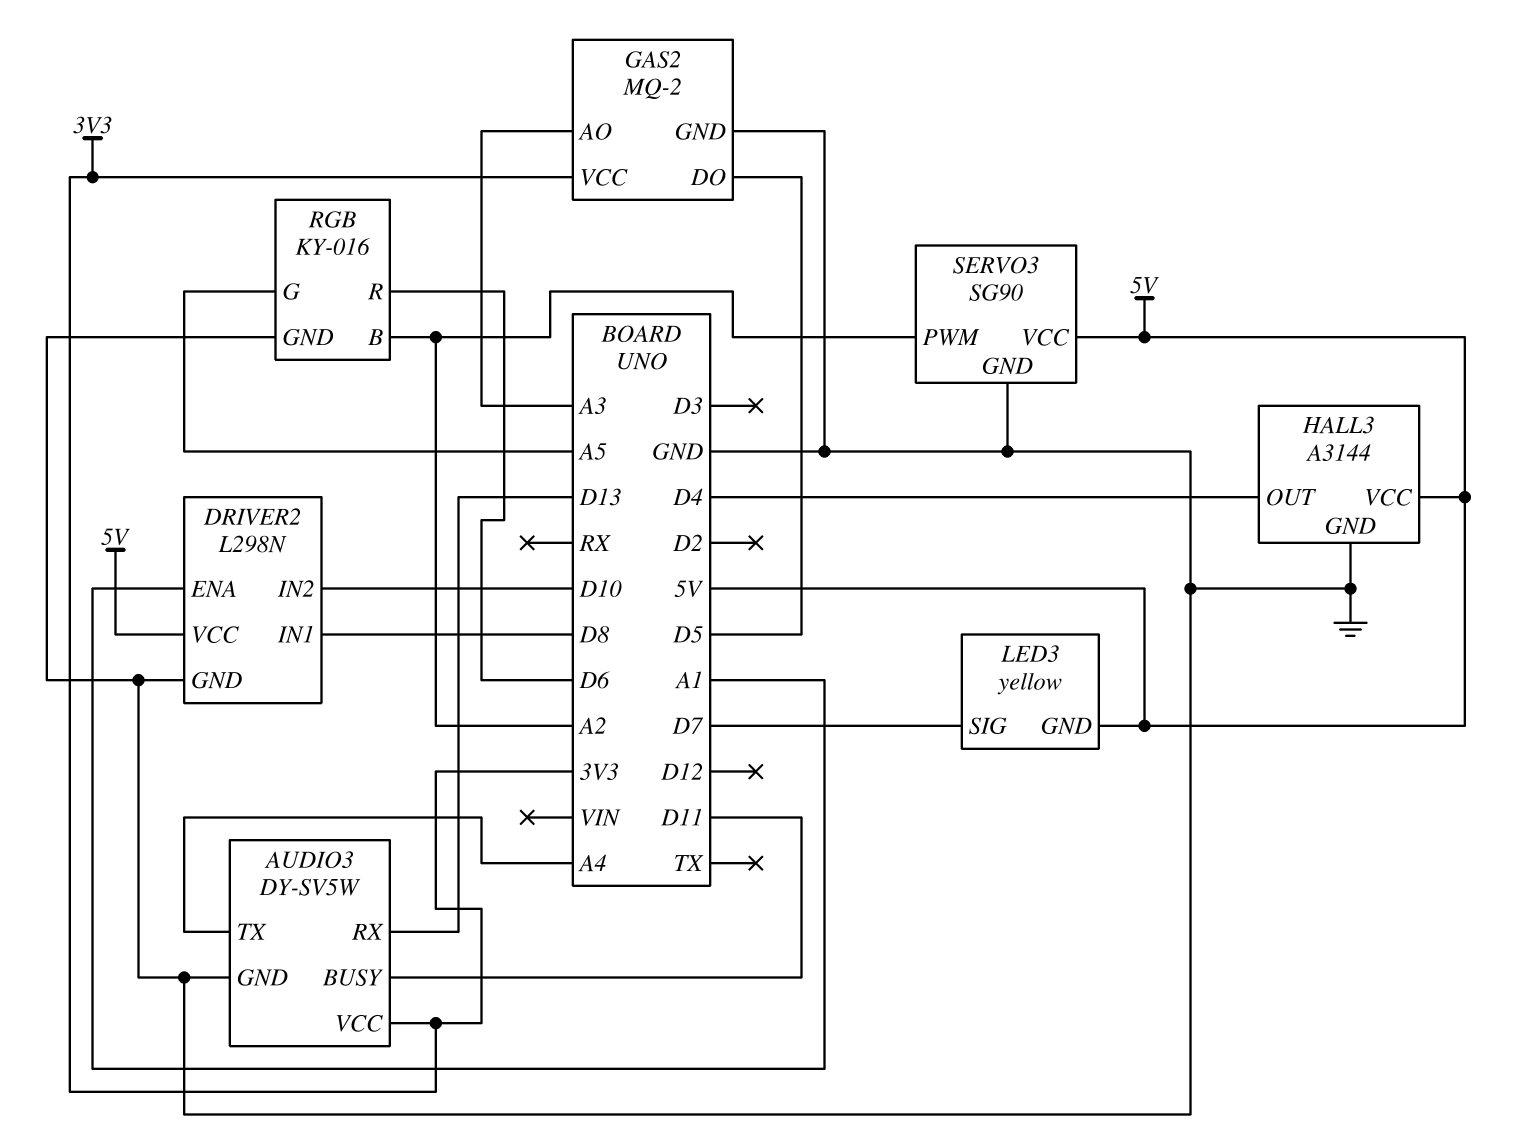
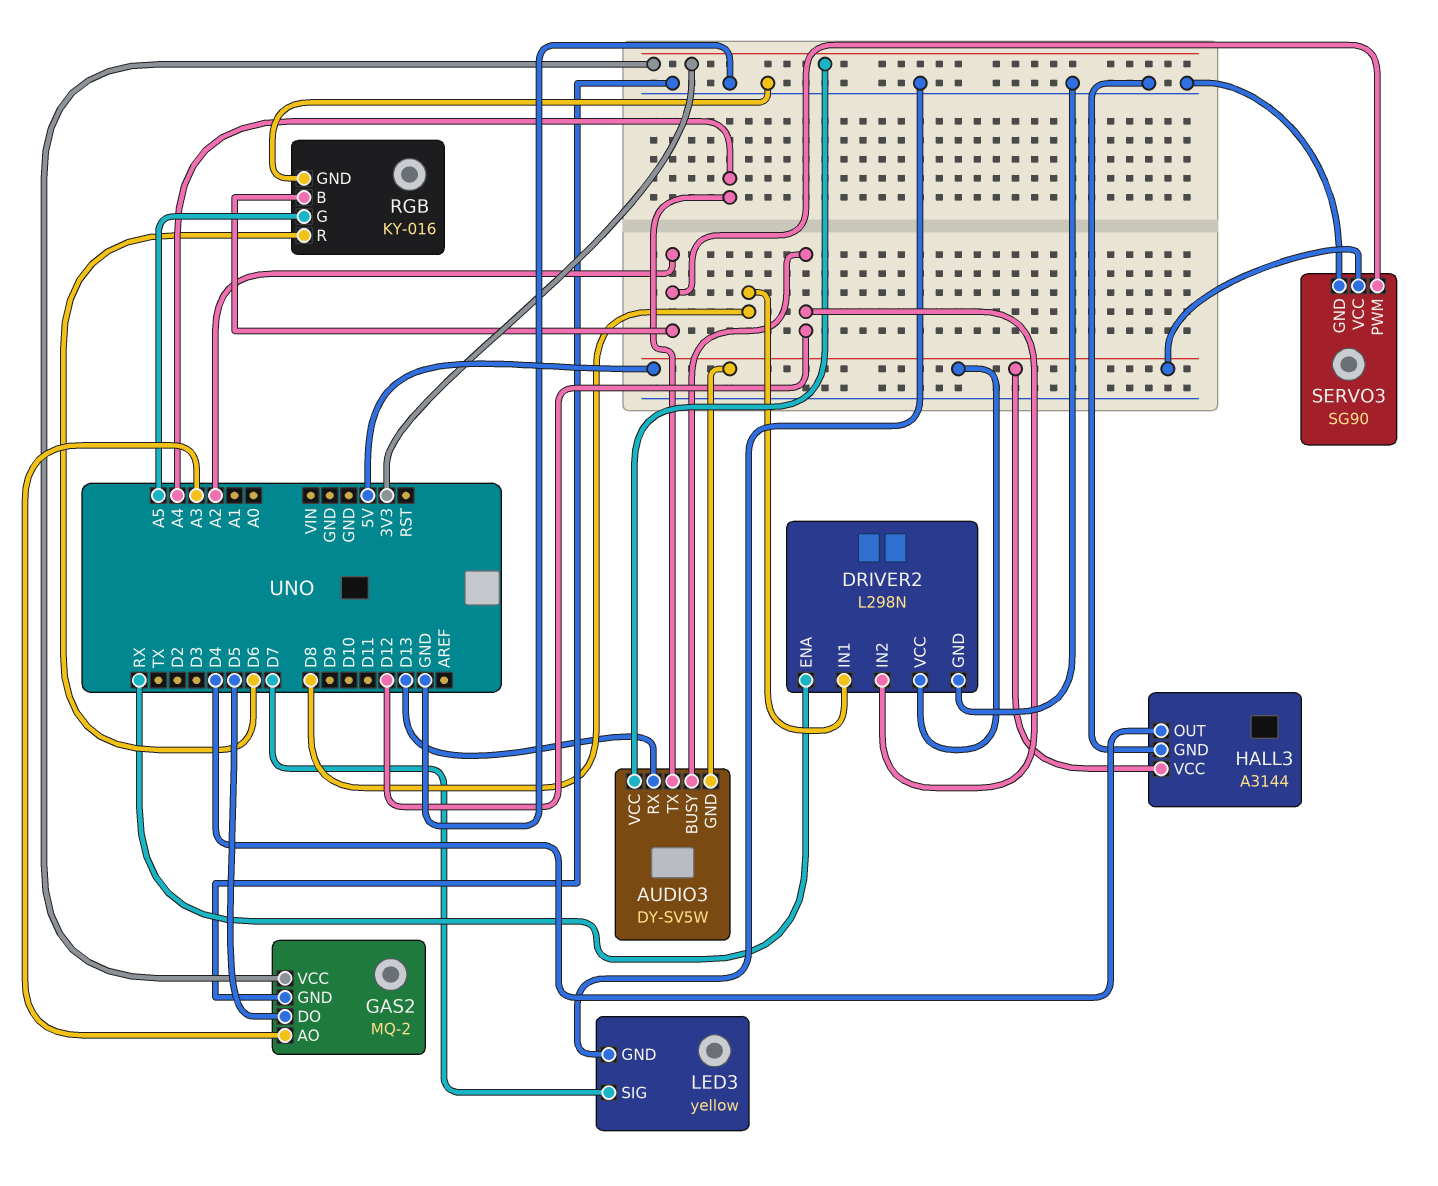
AUDIO3 pin BUSY: D11 -> D12
AUDIO3 pin GND: GND -> 5V
DRIVER2 pin ENA: A1 -> RX
DRIVER2 pin IN2: D10 -> D12
LED3 pin GND: 5V -> GND

